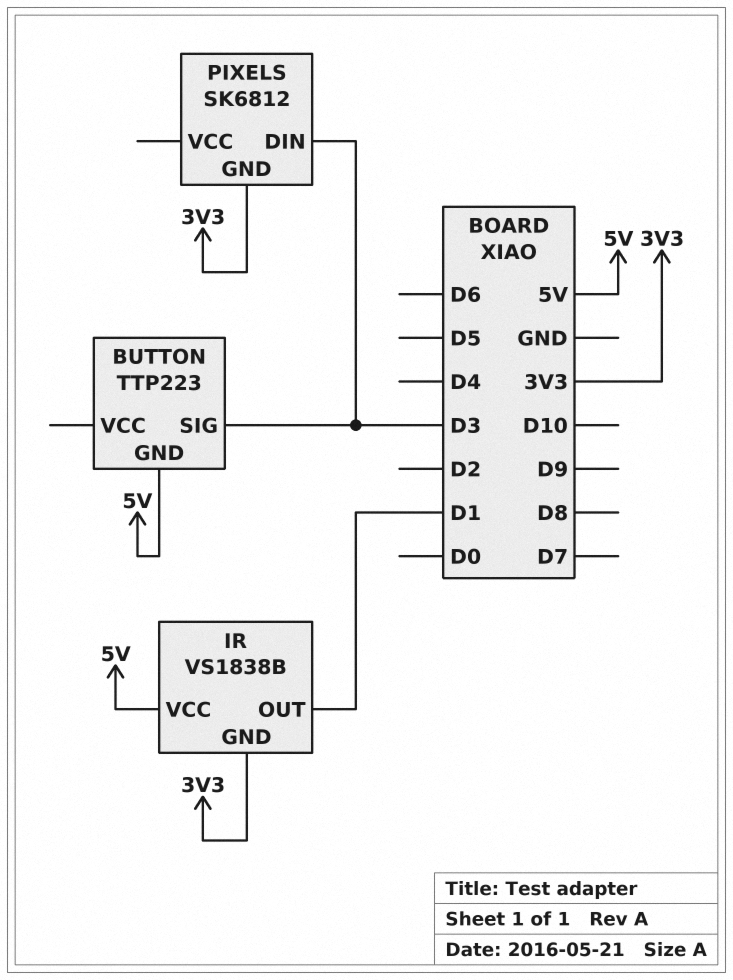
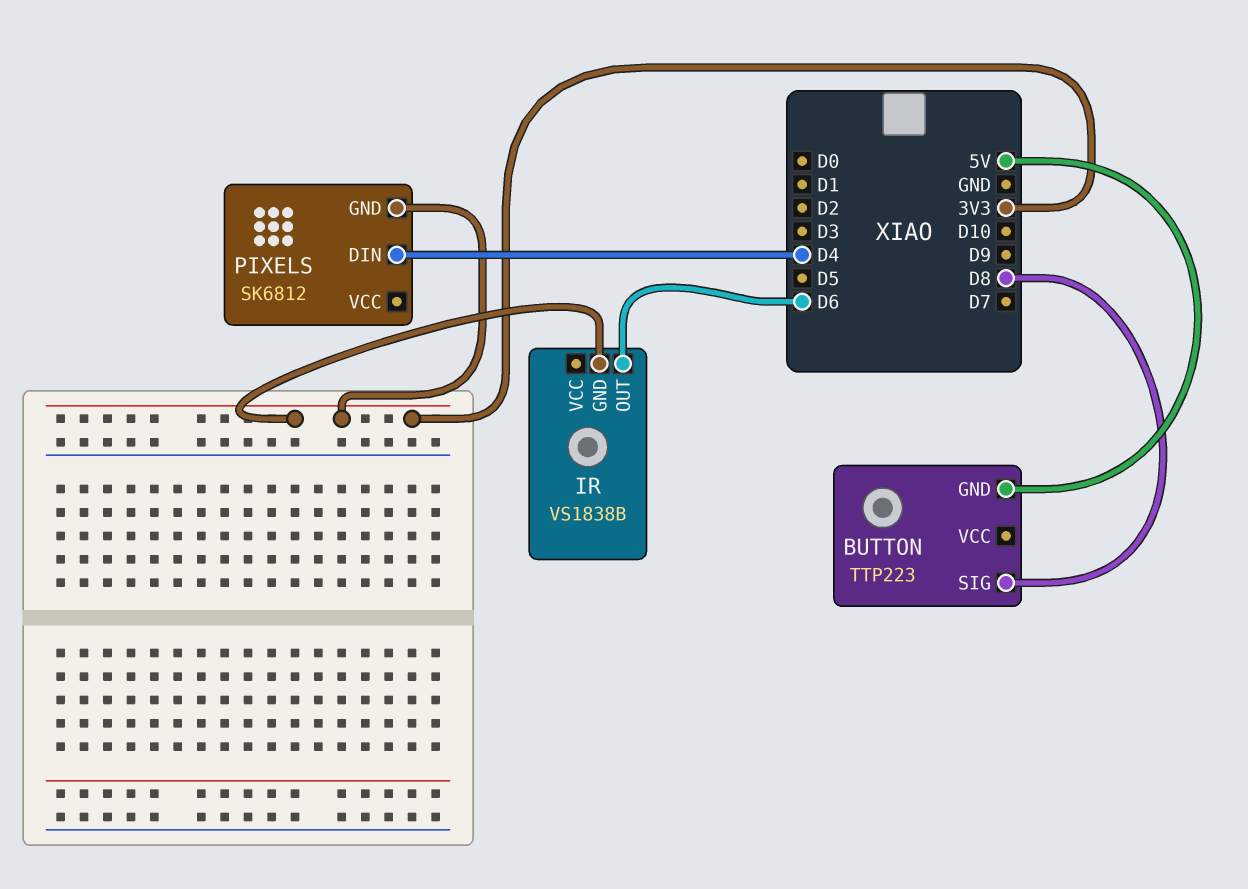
BUTTON pin SIG: D3 -> D8
IR pin OUT: D1 -> D6
IR pin VCC: 5V -> none
PIXELS pin DIN: D3 -> D4

